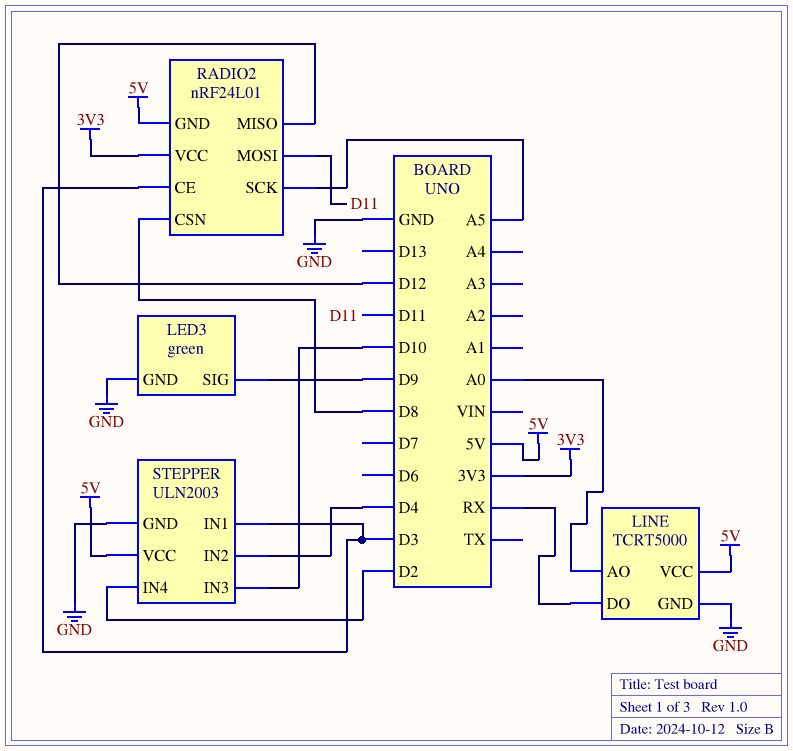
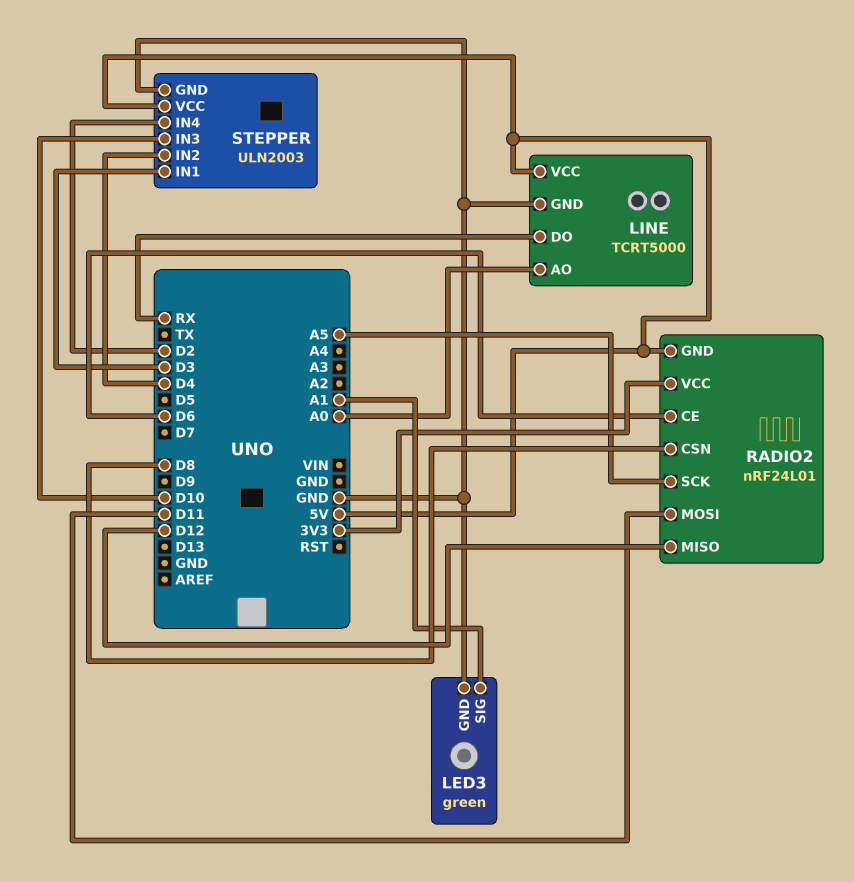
LED3 pin SIG: D9 -> A1
RADIO2 pin CE: D3 -> D6

